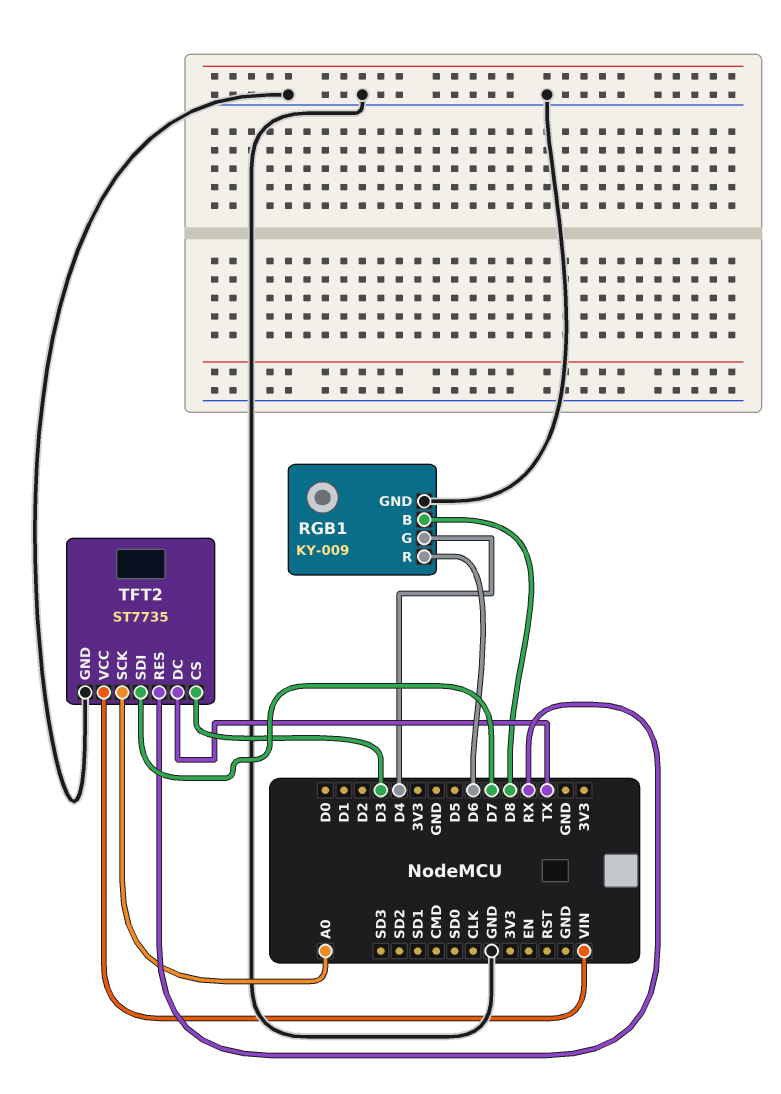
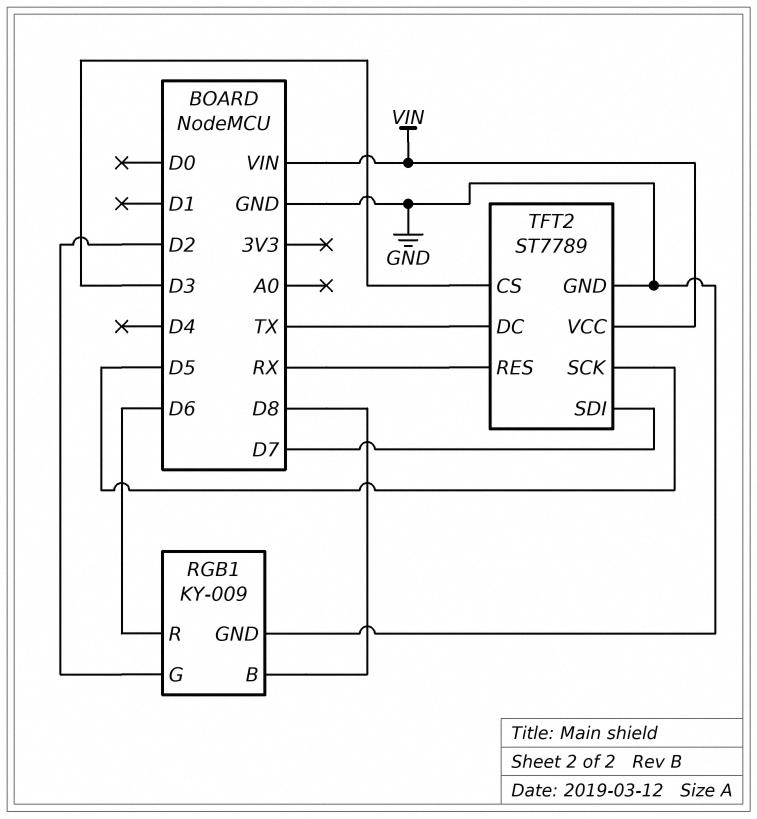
RGB1 pin G: D4 -> D2
TFT2: ST7735 -> ST7789
TFT2 pin SCK: A0 -> D5

